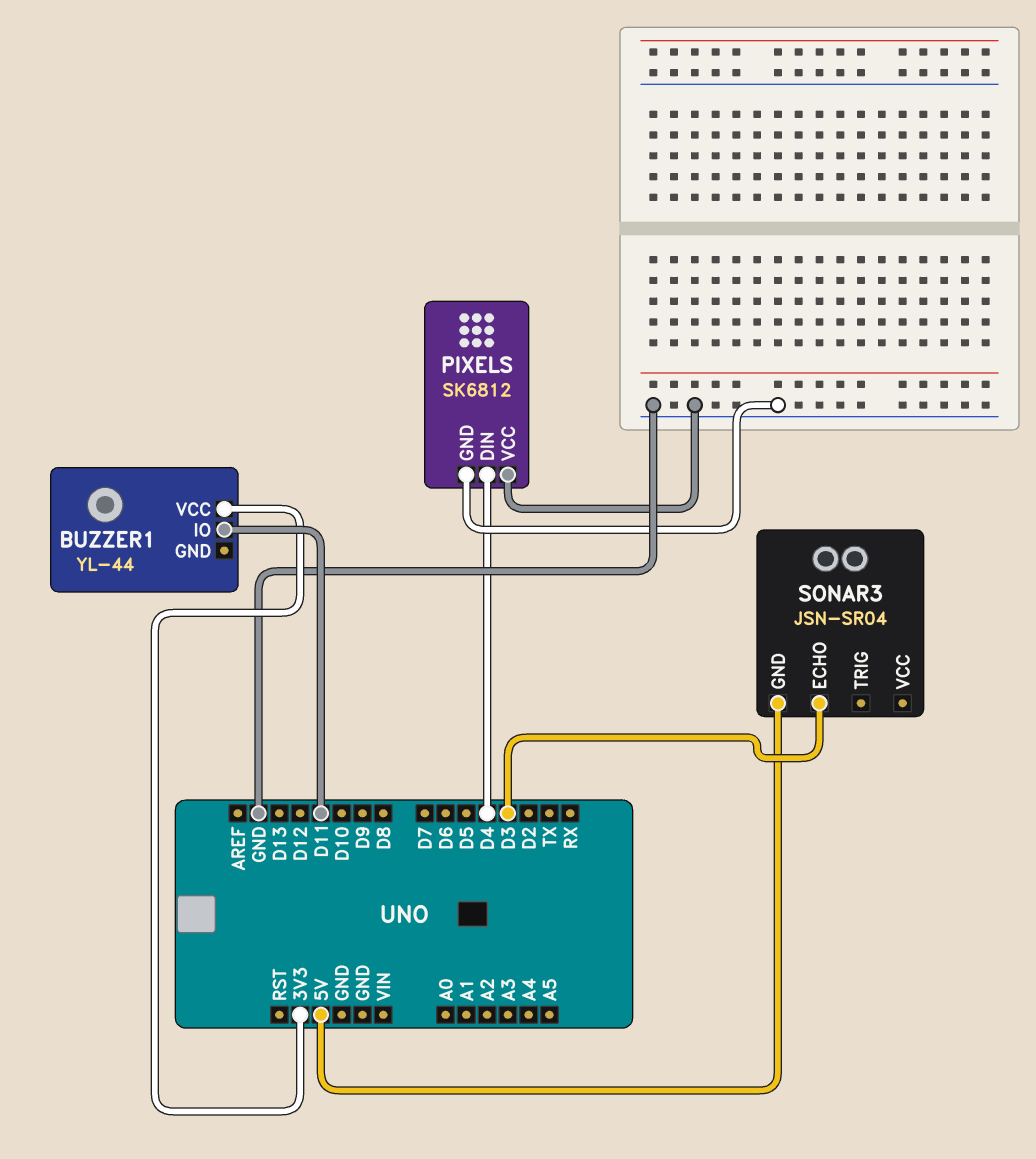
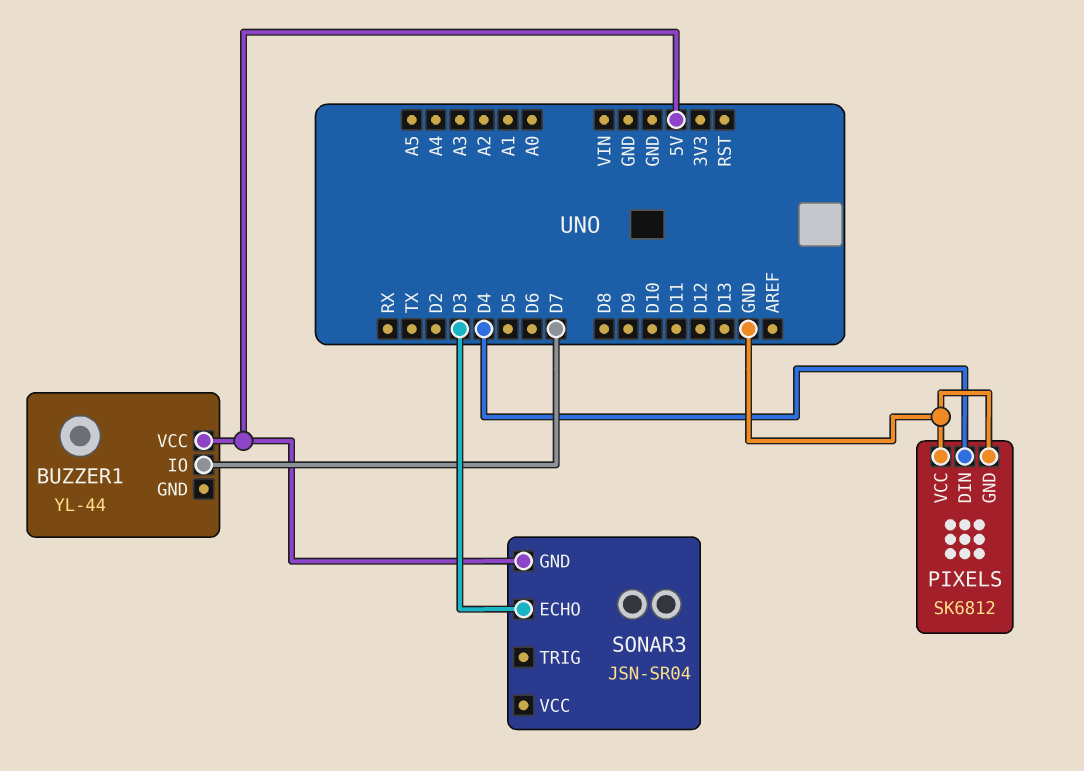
BUZZER1 pin IO: D11 -> D7
BUZZER1 pin VCC: 3V3 -> 5V

